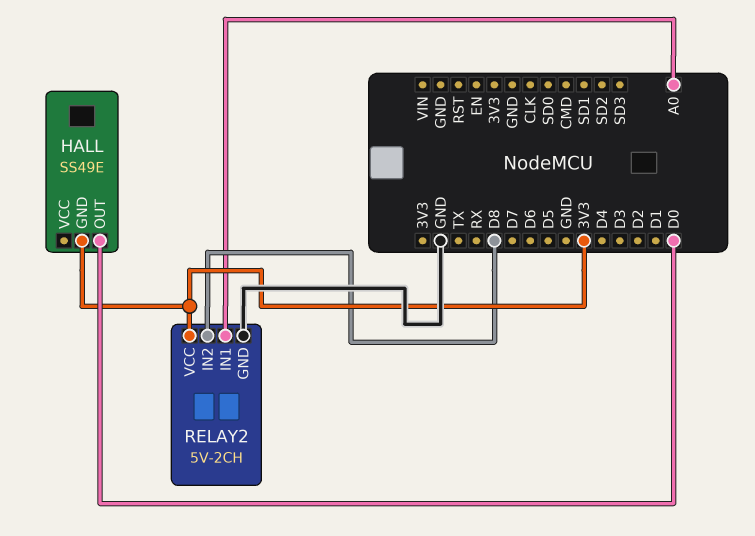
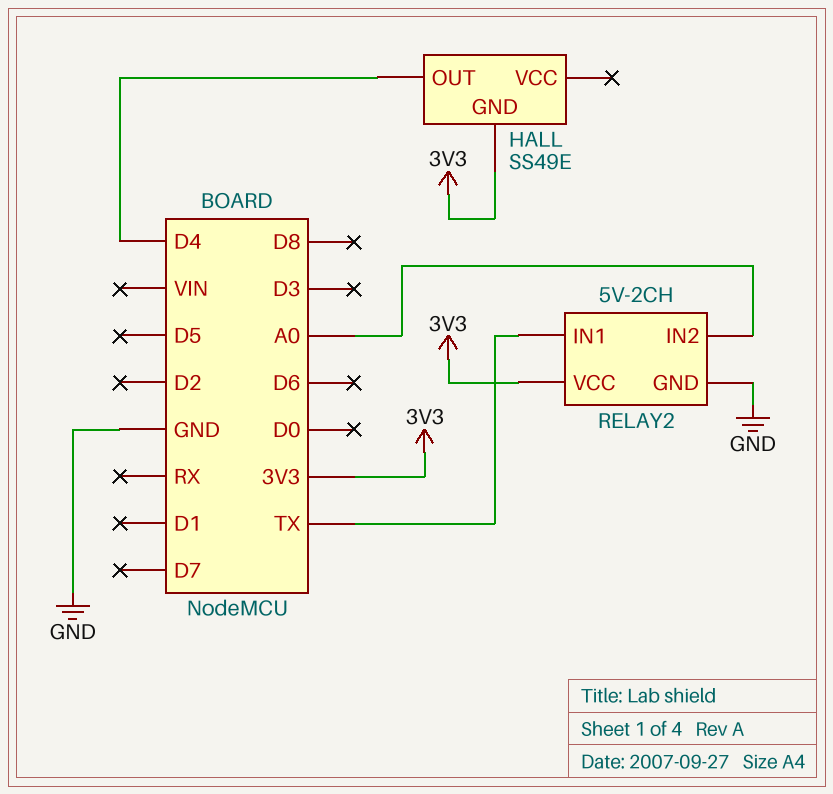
HALL pin OUT: D0 -> D4
RELAY2 pin IN1: A0 -> TX
RELAY2 pin IN2: D8 -> A0

